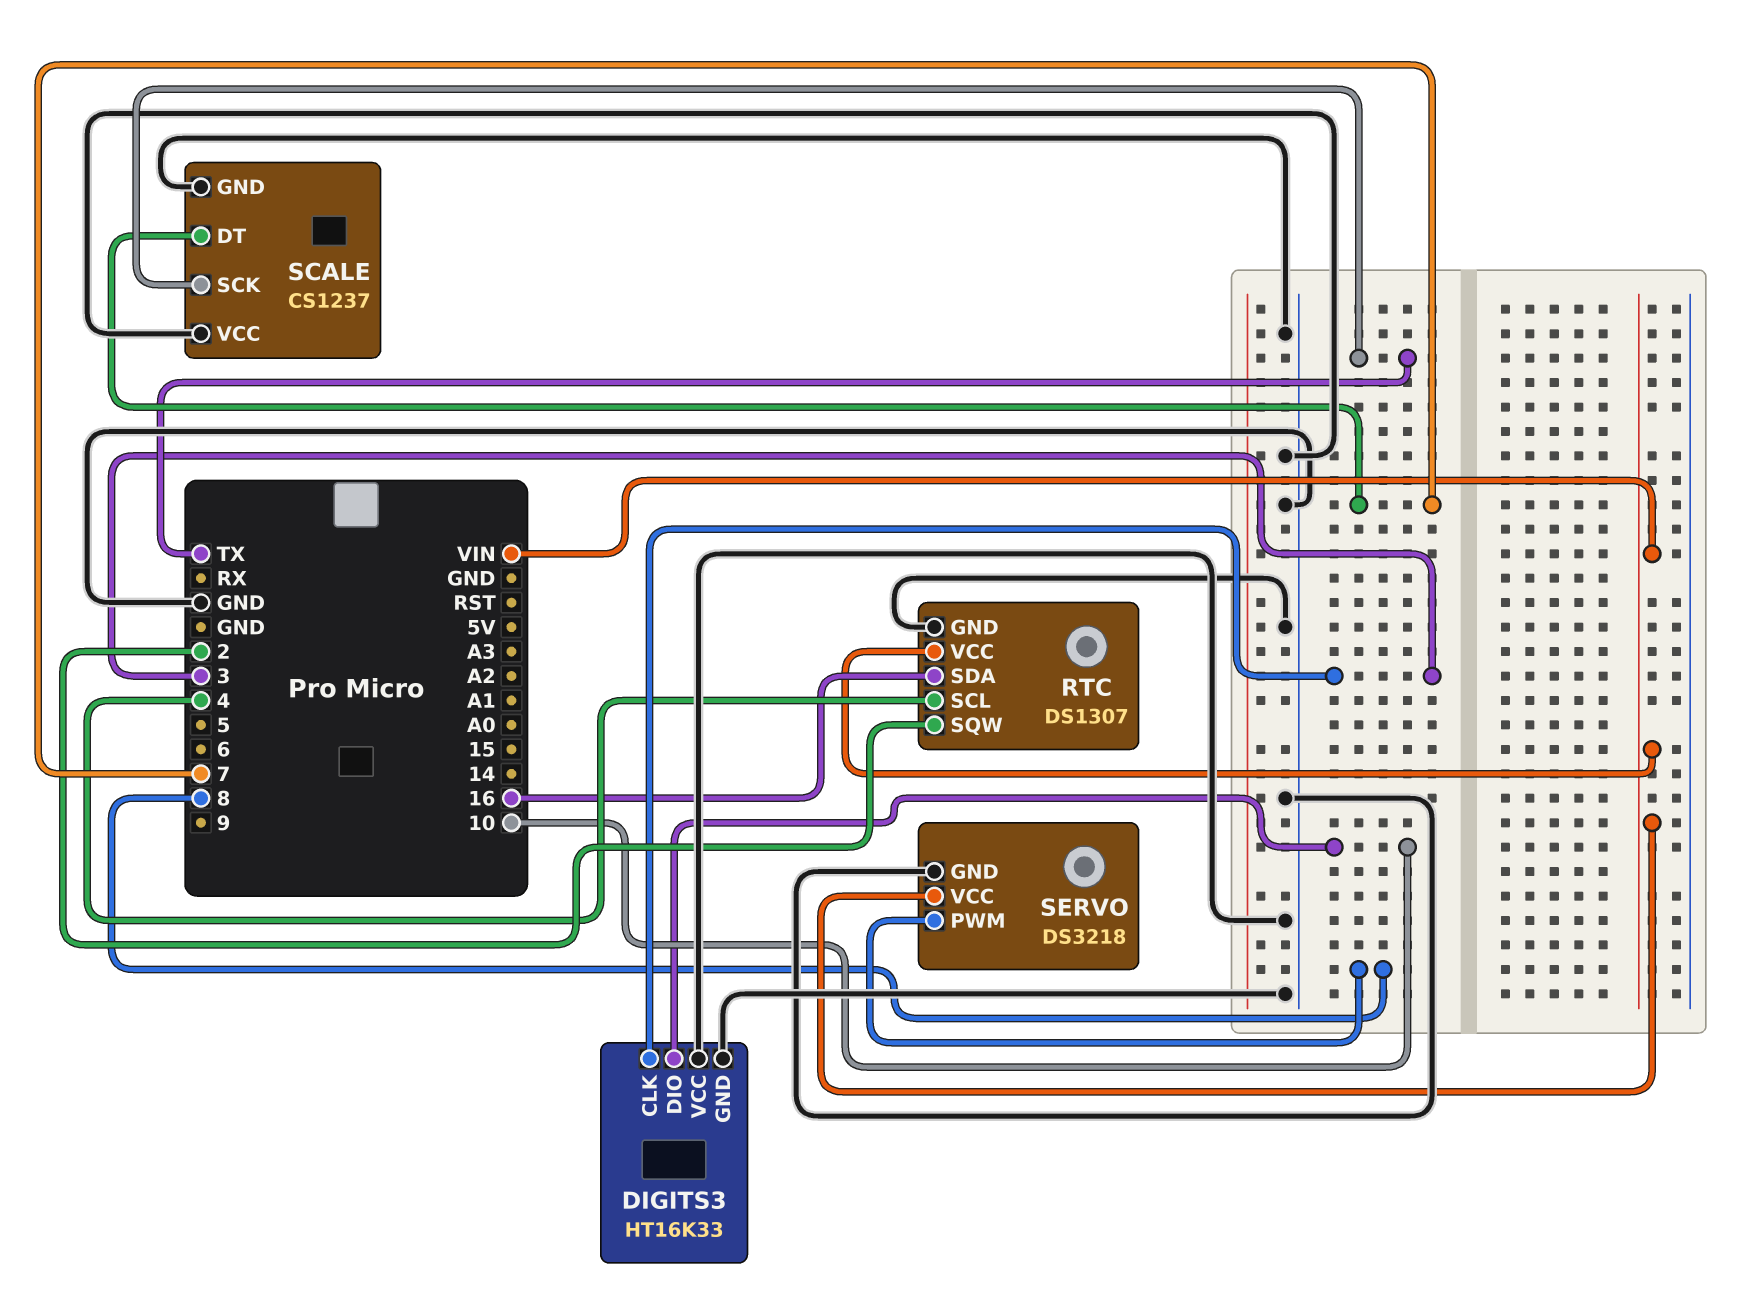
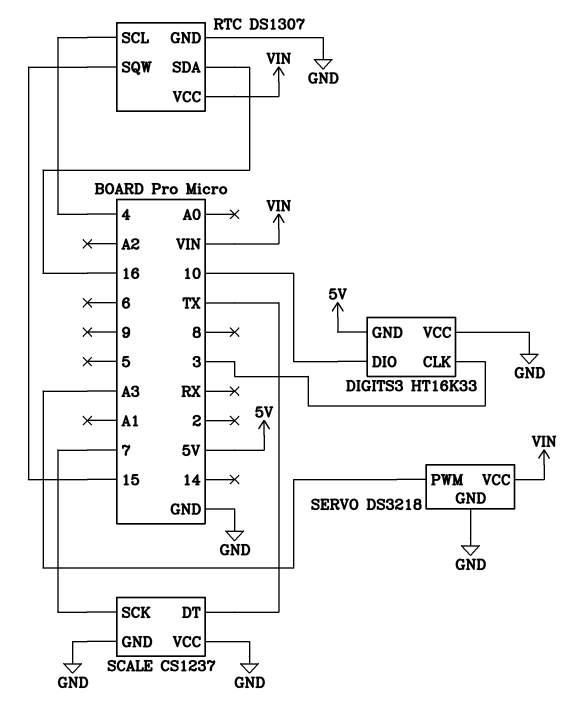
DIGITS3 pin GND: GND -> 5V
RTC pin SQW: 2 -> 15
SCALE pin DT: 7 -> TX
SCALE pin SCK: TX -> 7
SERVO pin PWM: 8 -> A3

